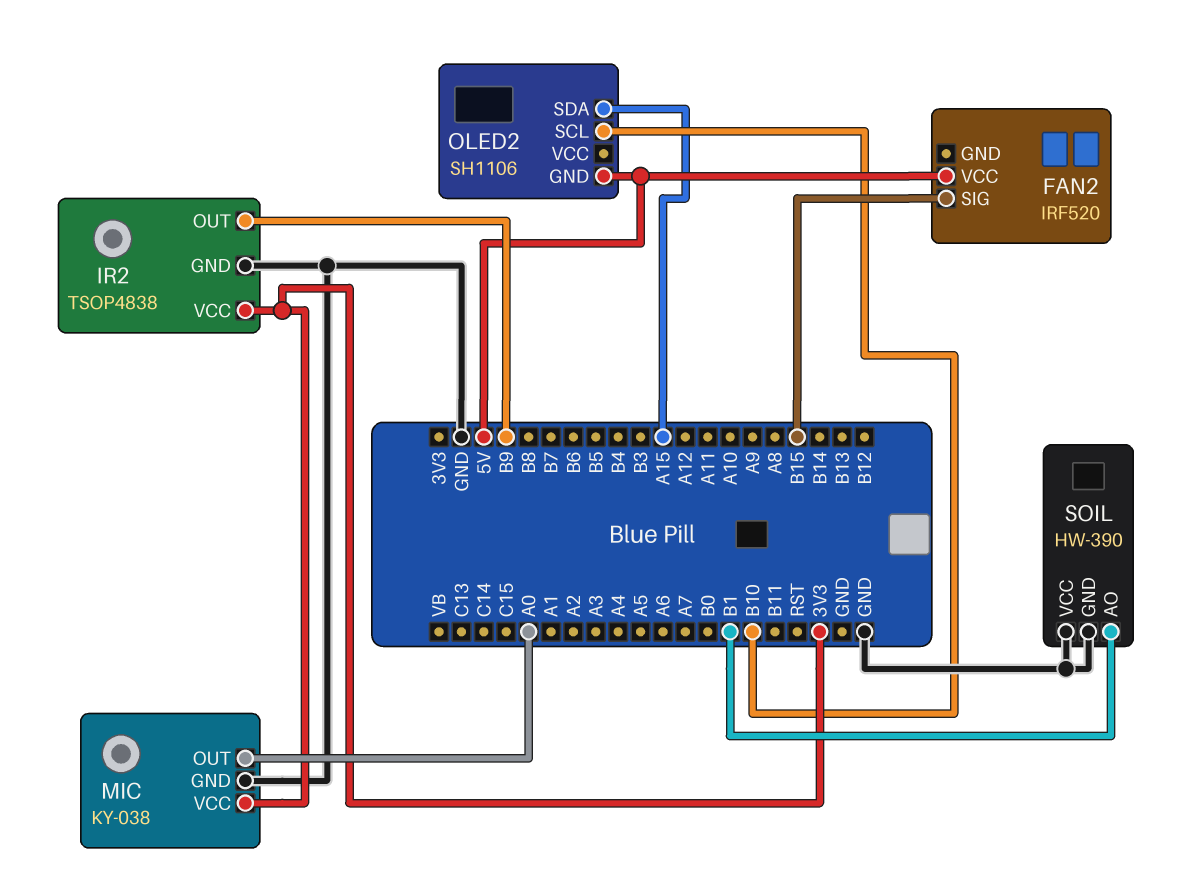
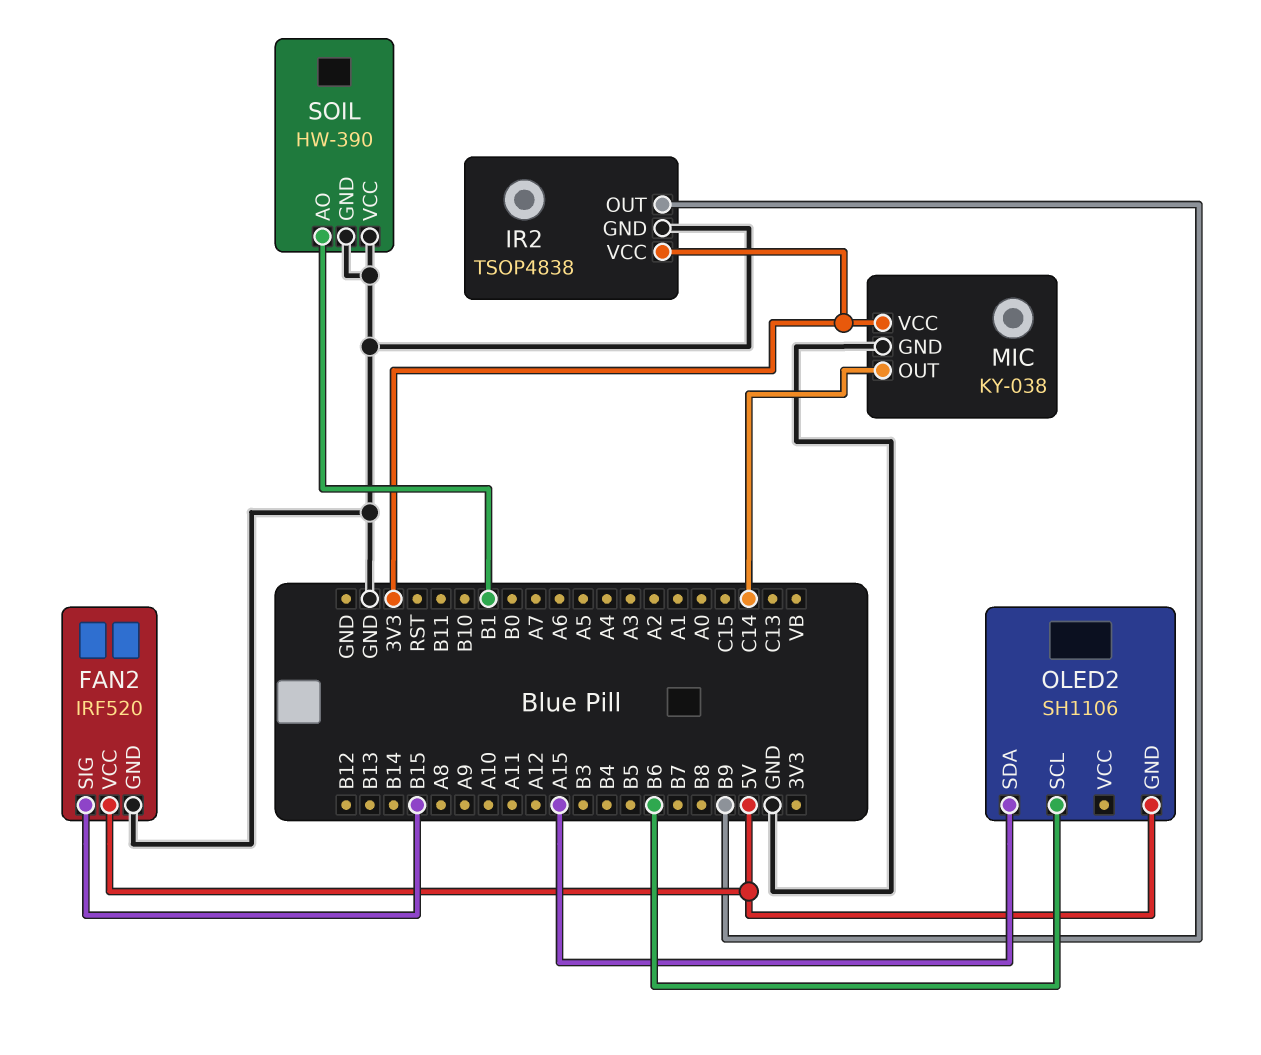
FAN2 pin GND: none -> GND
MIC pin OUT: A0 -> C14
OLED2 pin SCL: B10 -> B6

